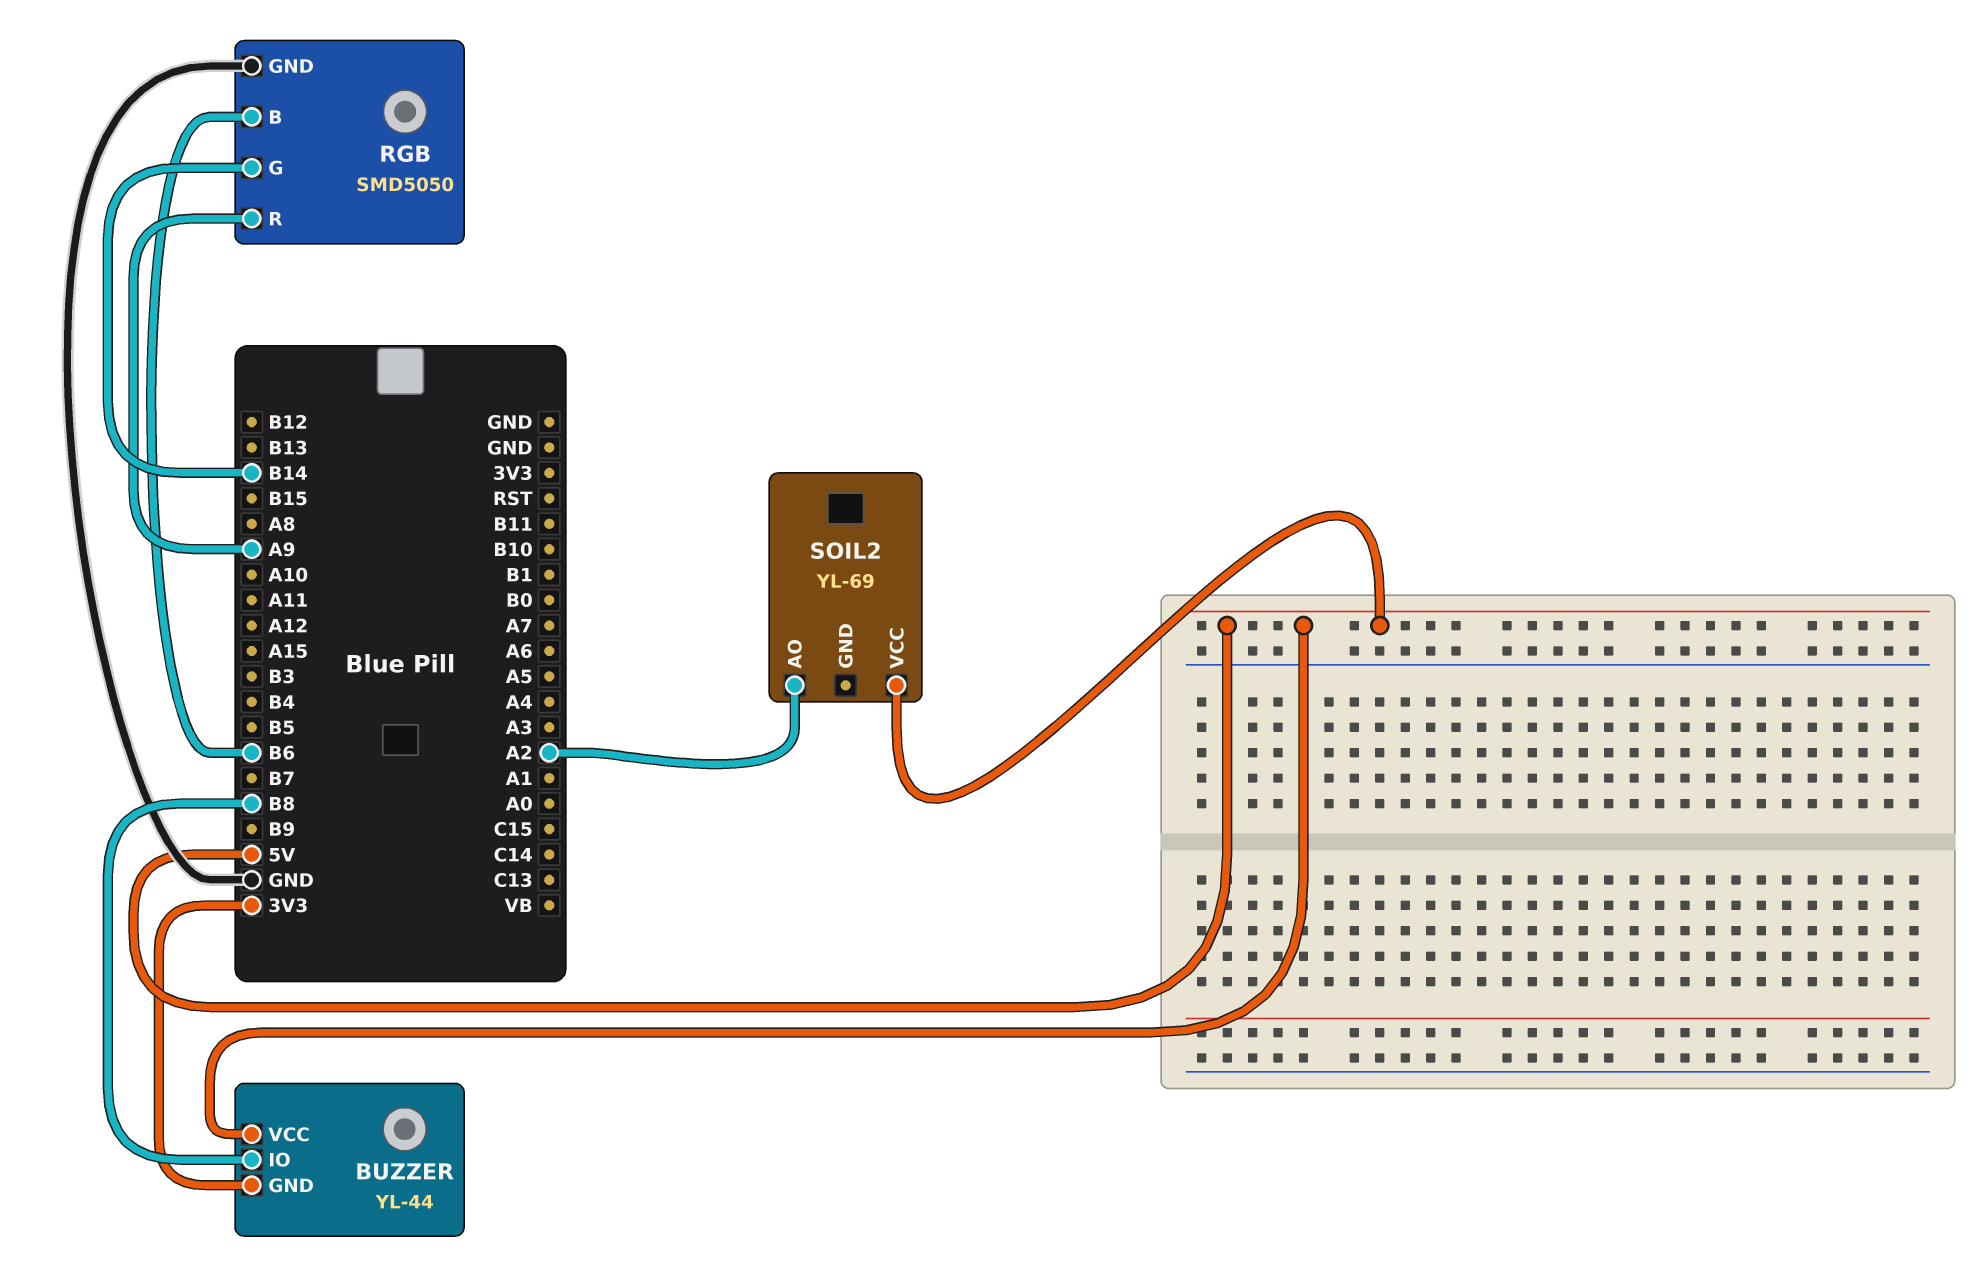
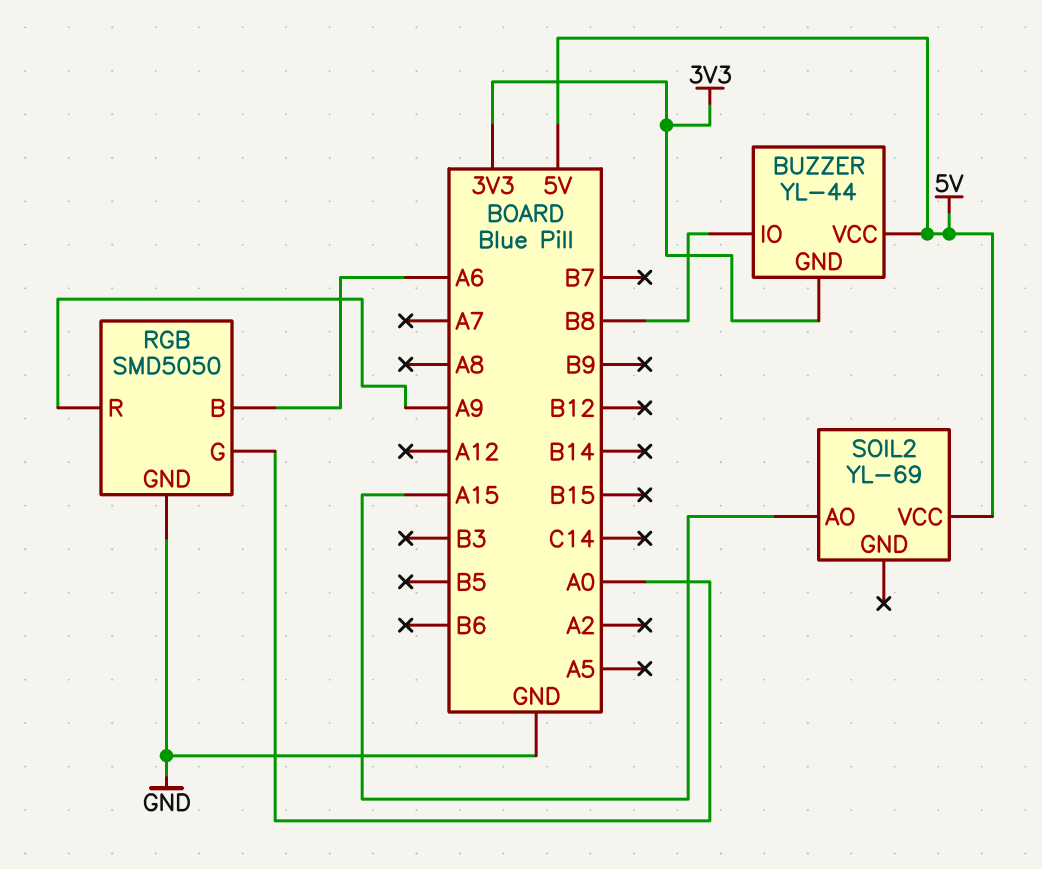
RGB pin B: B6 -> A6
RGB pin G: B14 -> A0
SOIL2 pin AO: A2 -> A15

